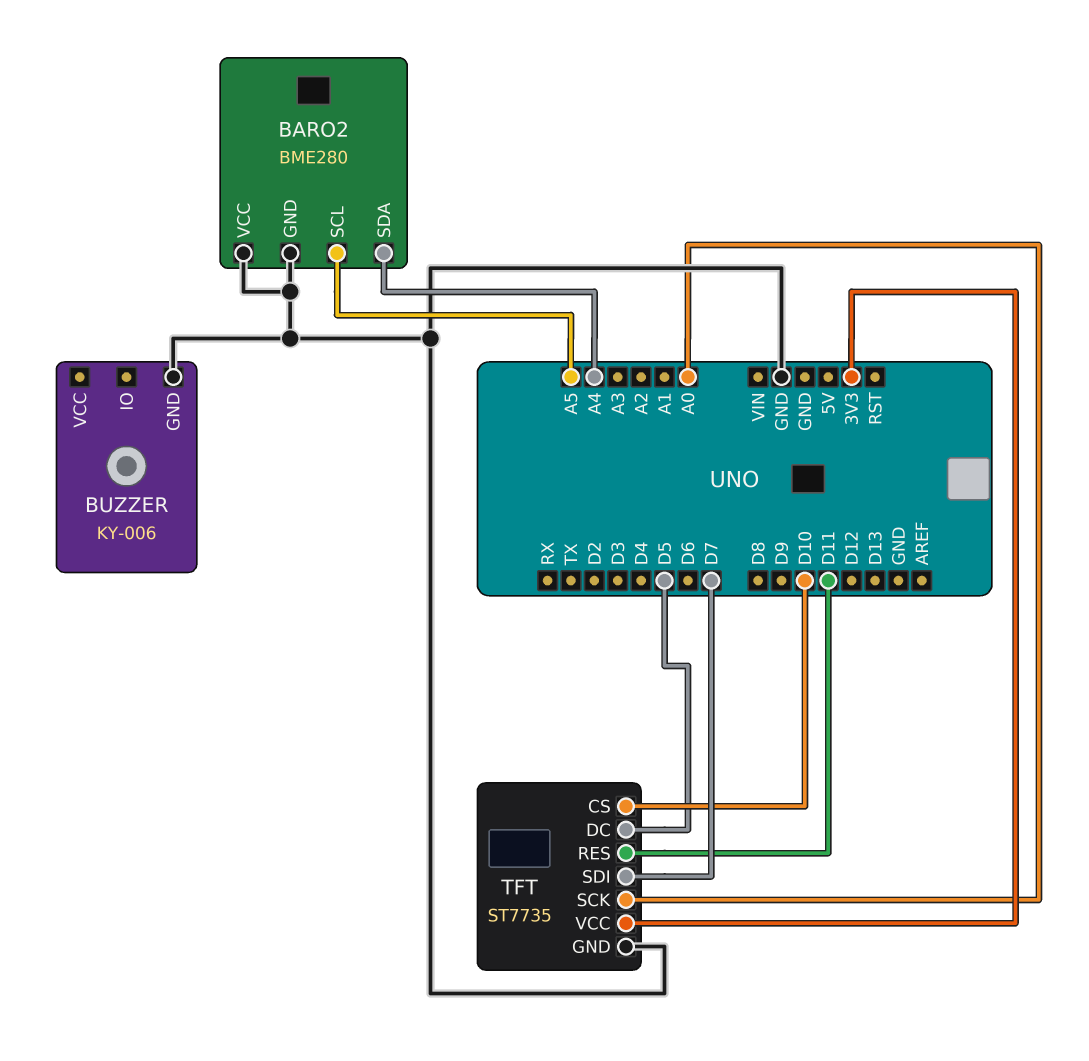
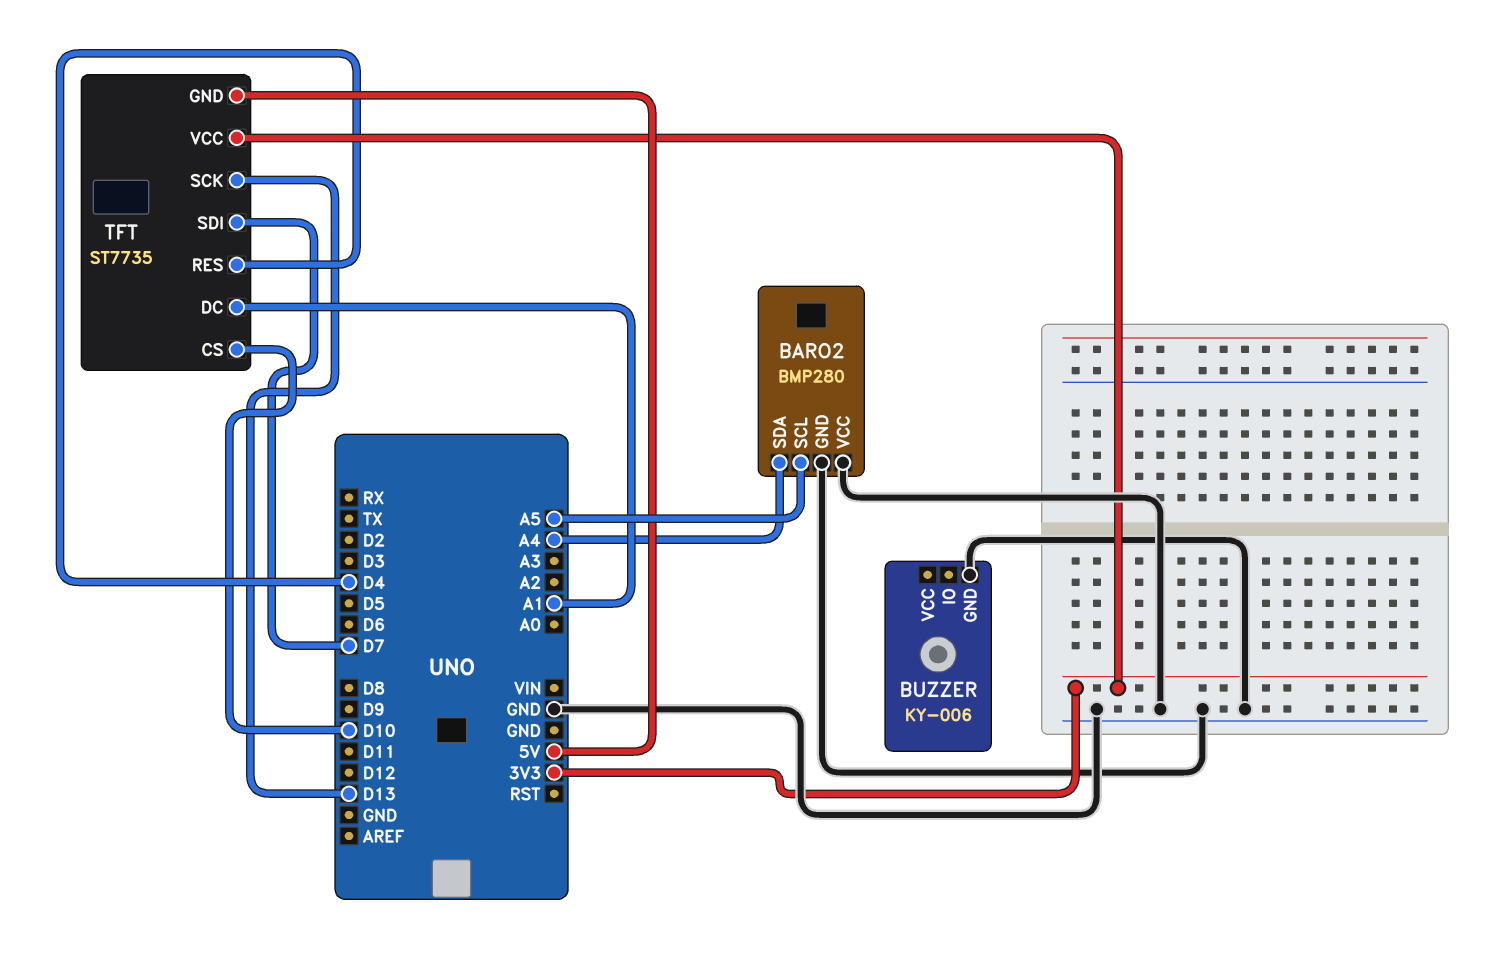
BARO2: BME280 -> BMP280
TFT pin DC: D5 -> A1
TFT pin GND: GND -> 5V
TFT pin RES: D11 -> D4
TFT pin SCK: A0 -> D13

